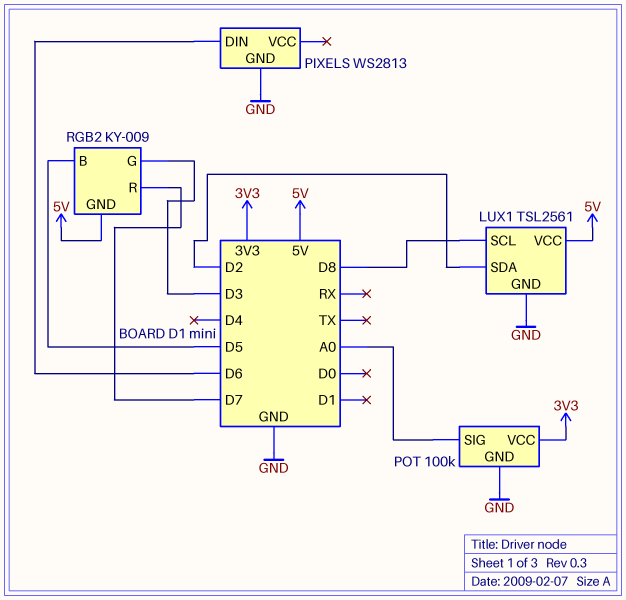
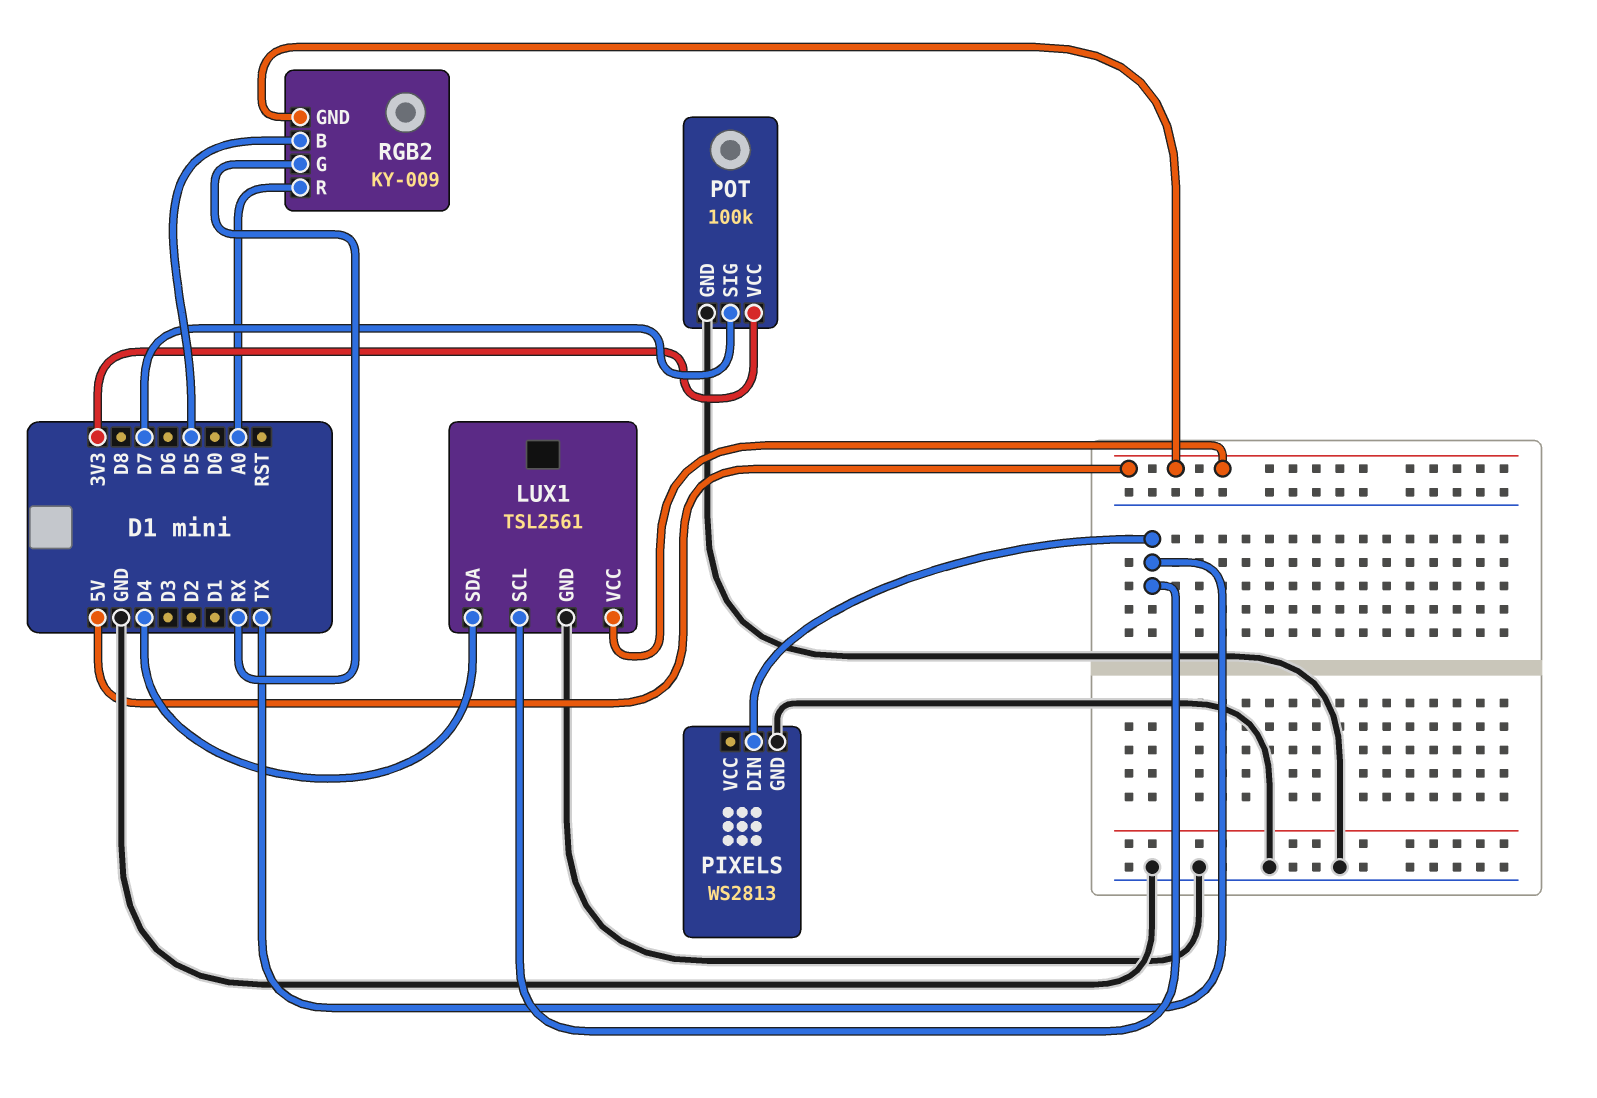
LUX1 pin SCL: D8 -> TX
LUX1 pin SDA: D2 -> D4
PIXELS pin DIN: D6 -> TX
POT pin SIG: A0 -> D7
RGB2 pin G: D3 -> RX
RGB2 pin R: D7 -> A0

